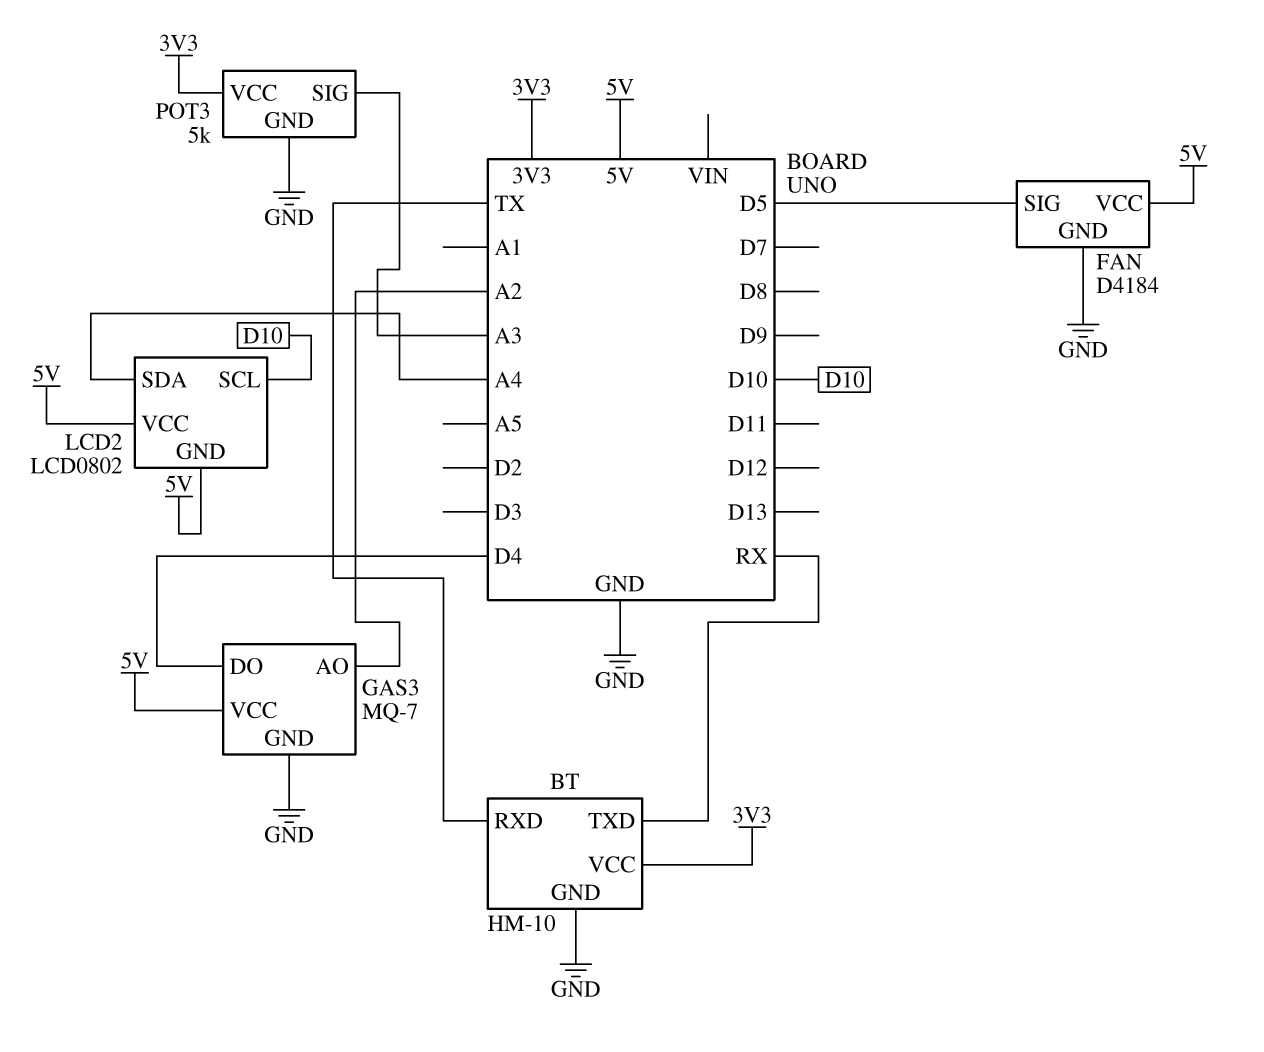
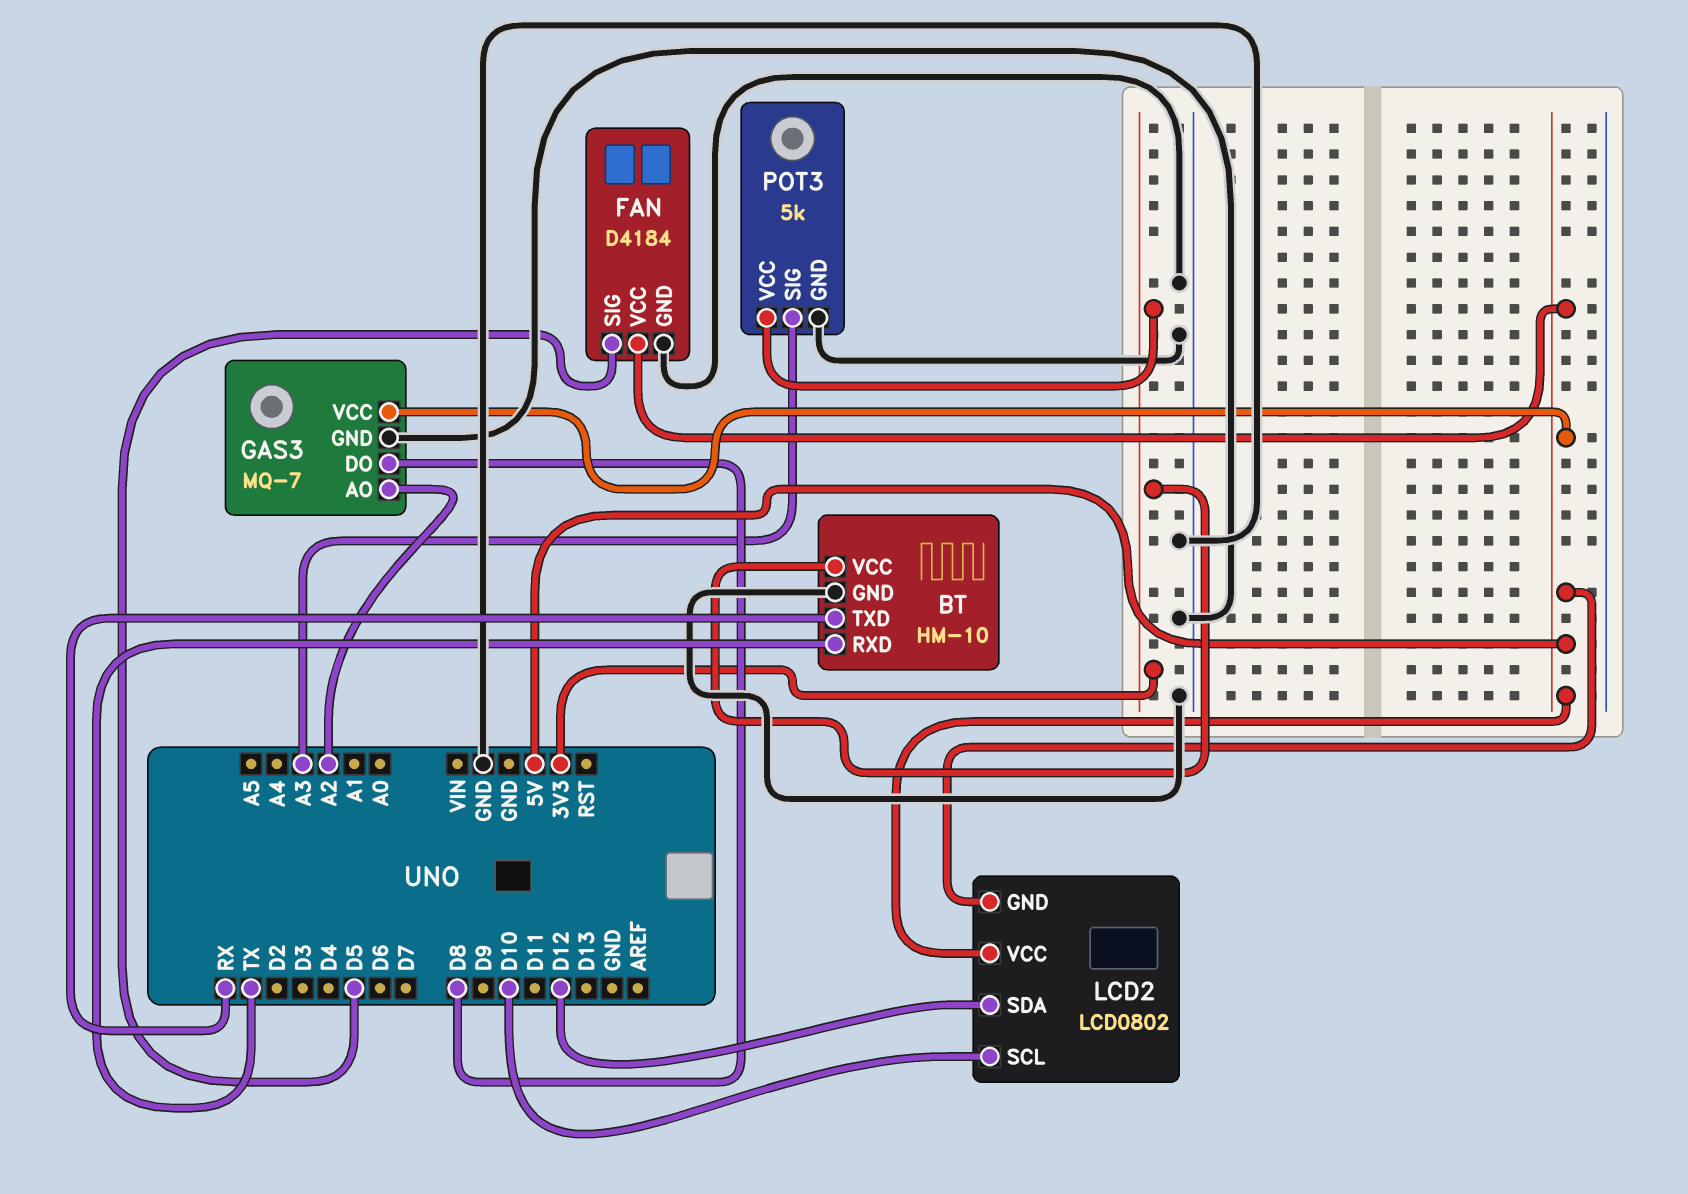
GAS3 pin DO: D4 -> D8
LCD2 pin SDA: A4 -> D12

